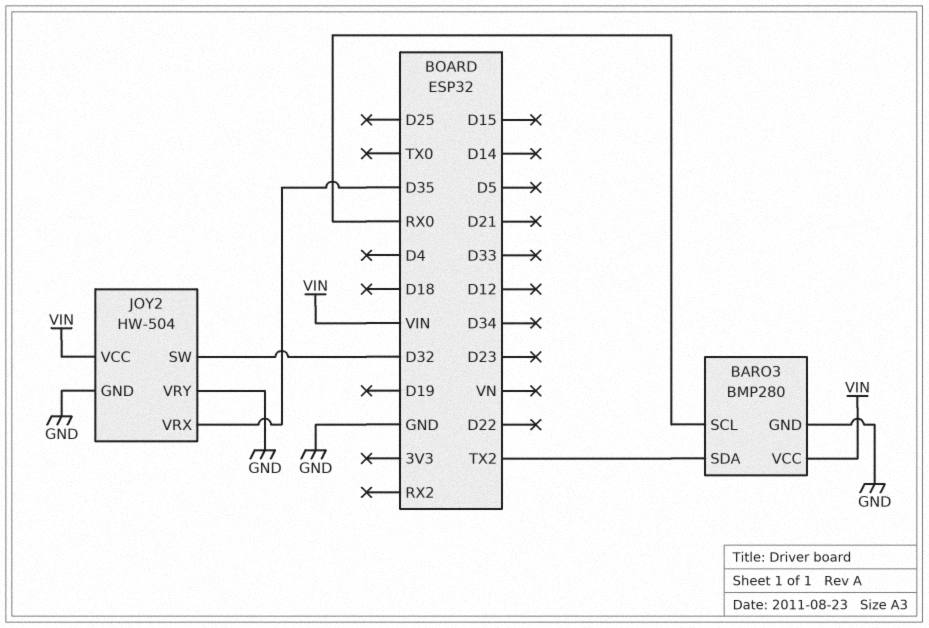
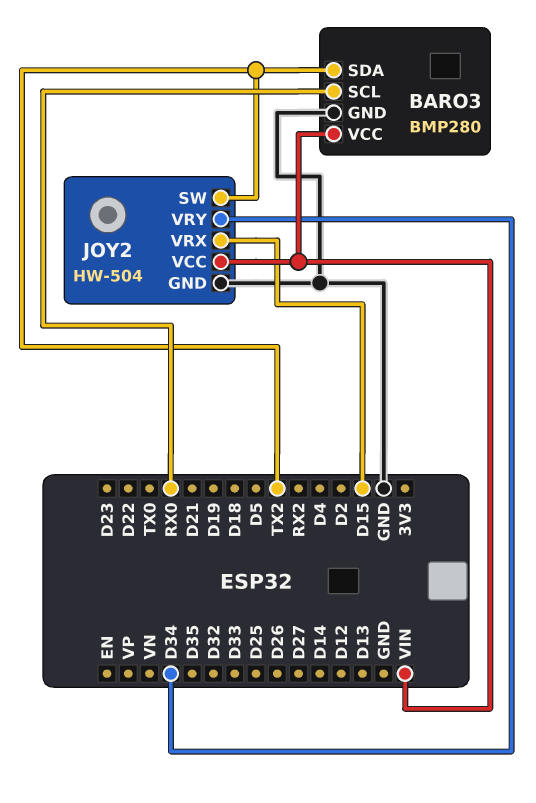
JOY2 pin SW: D32 -> TX2
JOY2 pin VRX: D35 -> D15
JOY2 pin VRY: GND -> D34

